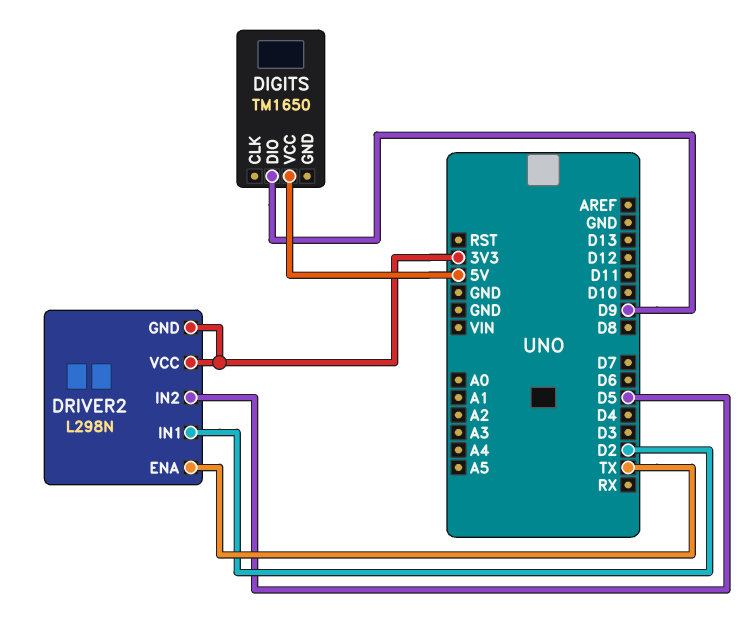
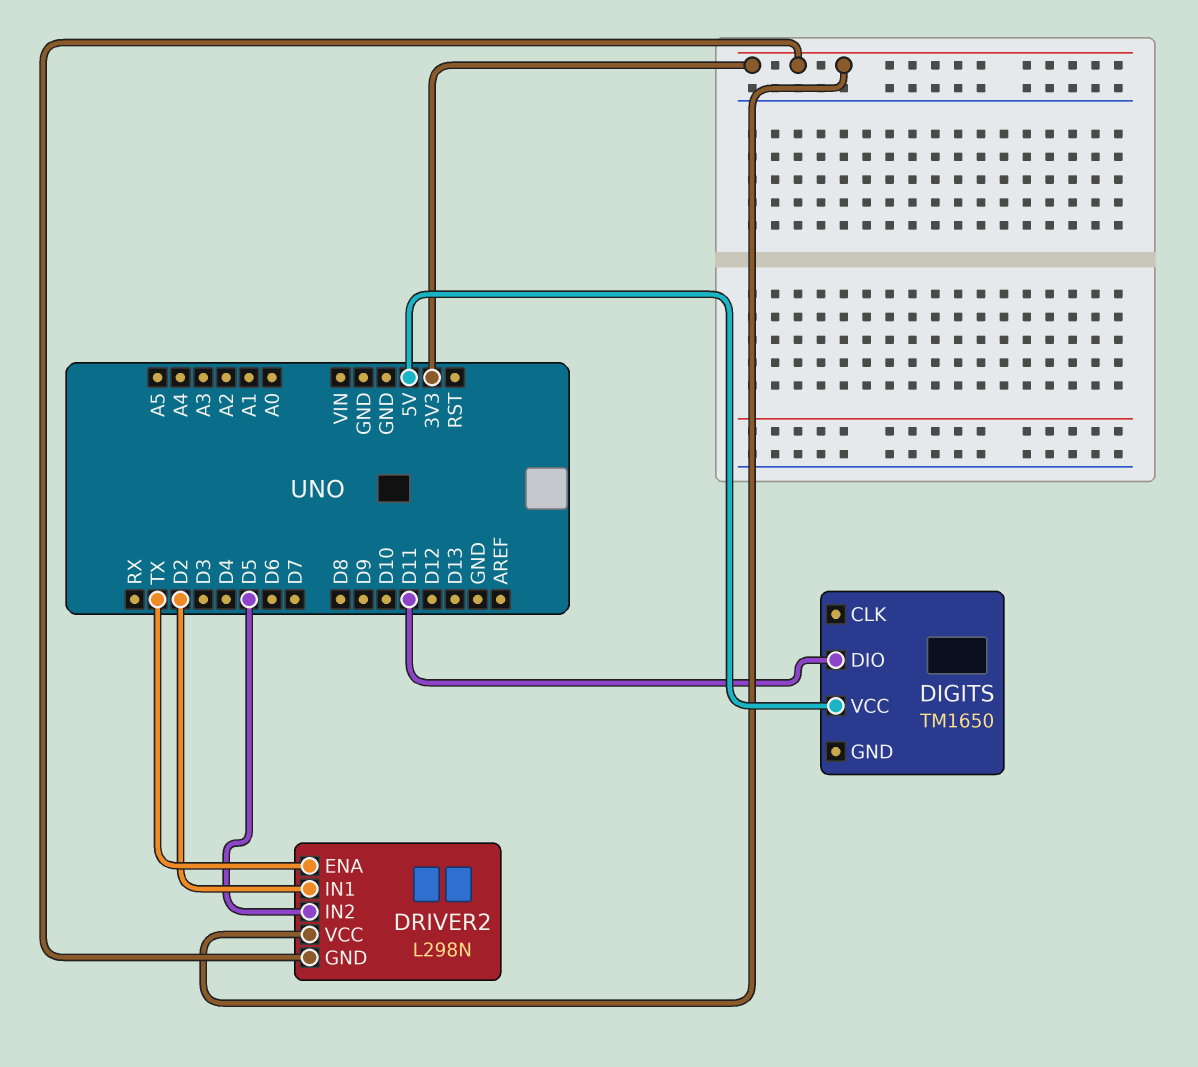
DIGITS pin DIO: D9 -> D11

